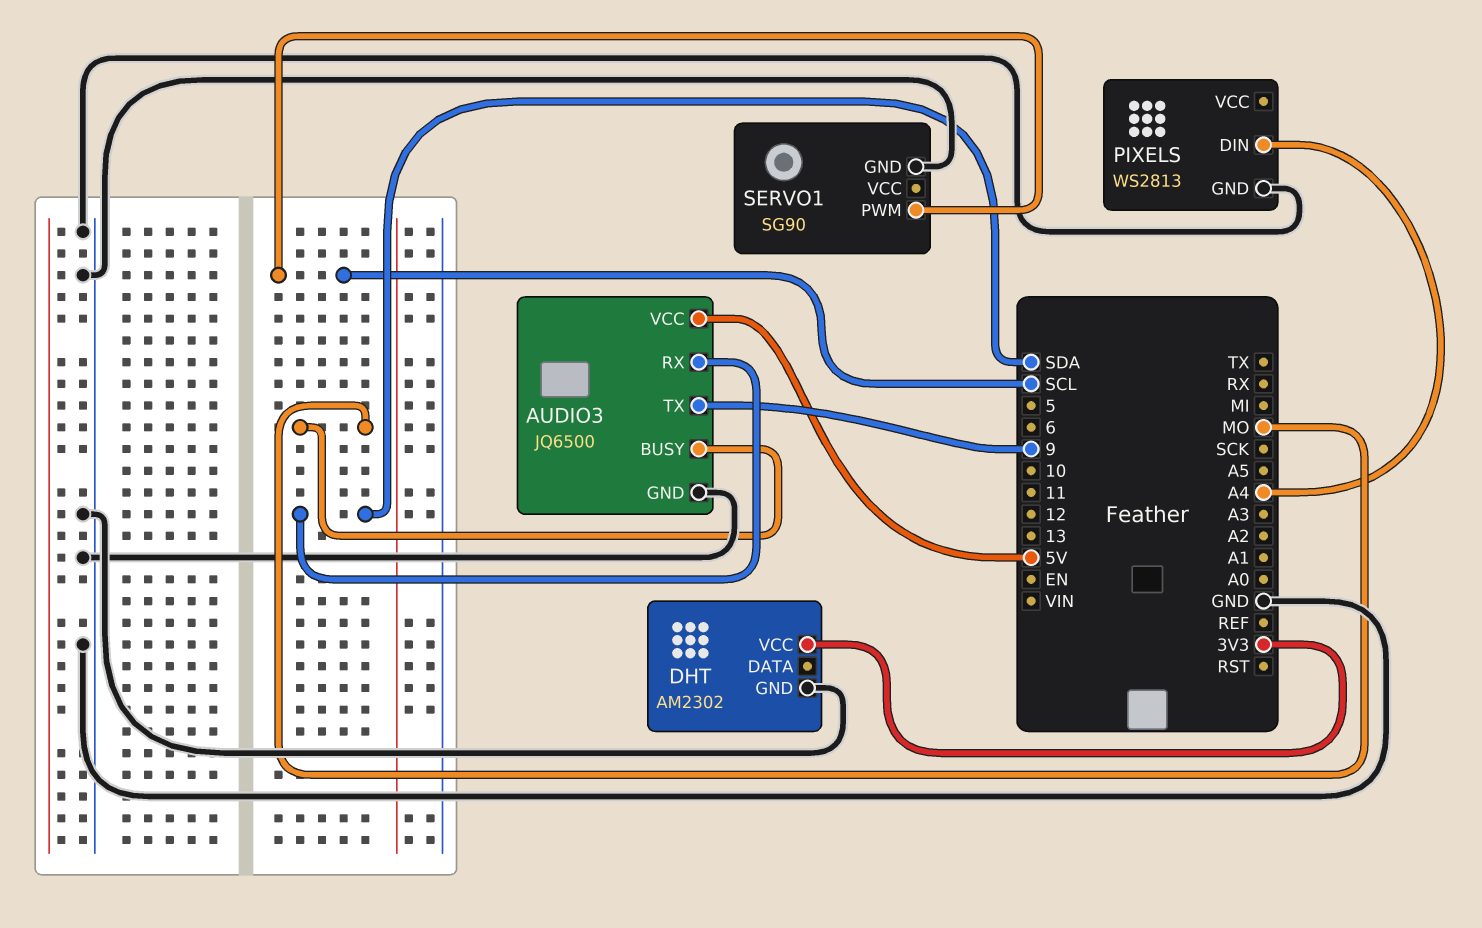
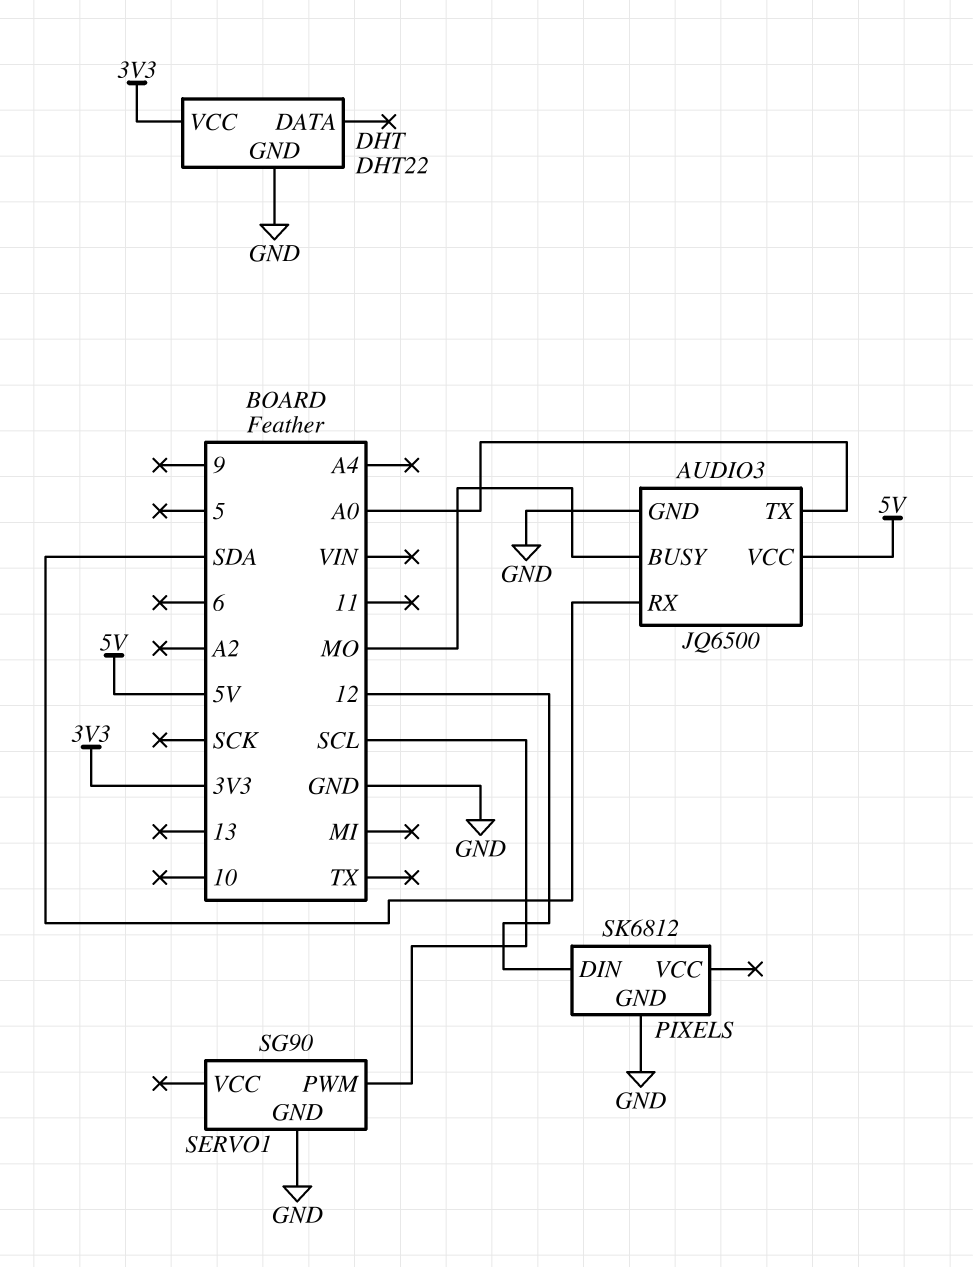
AUDIO3 pin TX: 9 -> A0
DHT: AM2302 -> DHT22
PIXELS: WS2813 -> SK6812
PIXELS pin DIN: A4 -> 12

